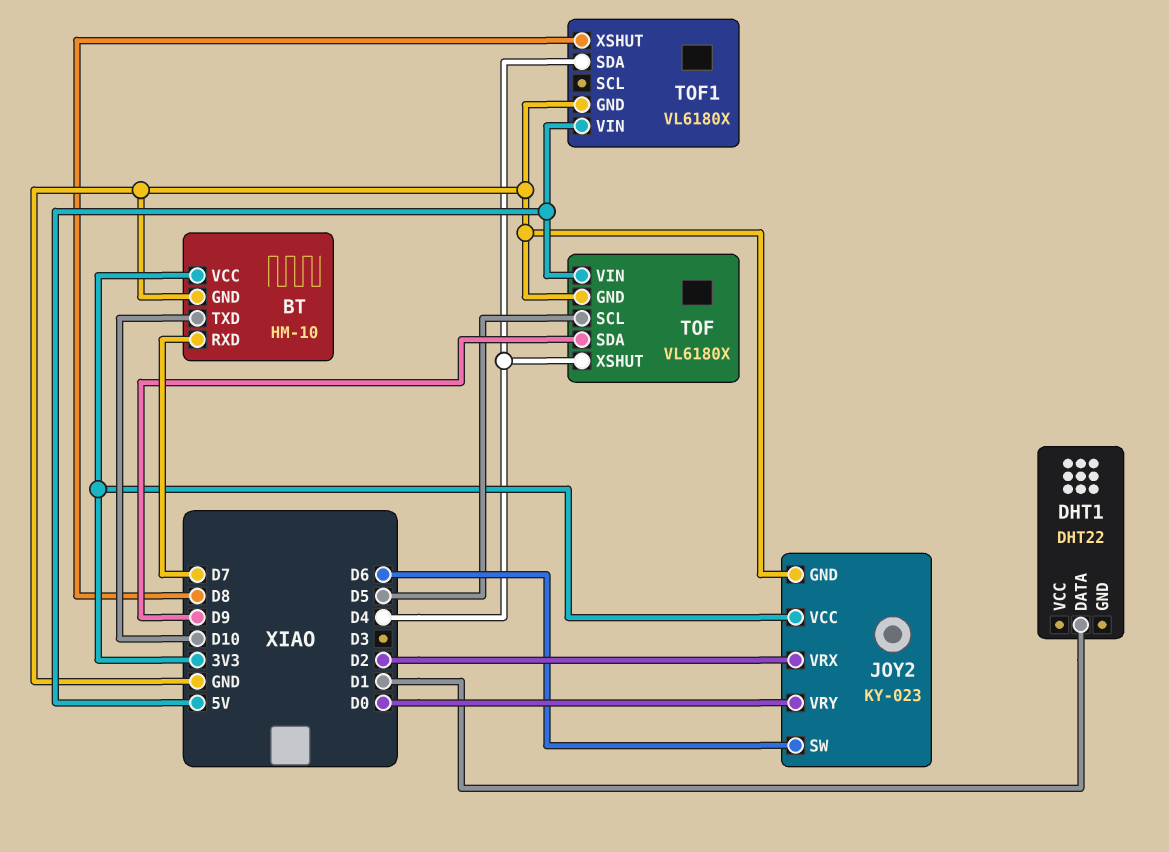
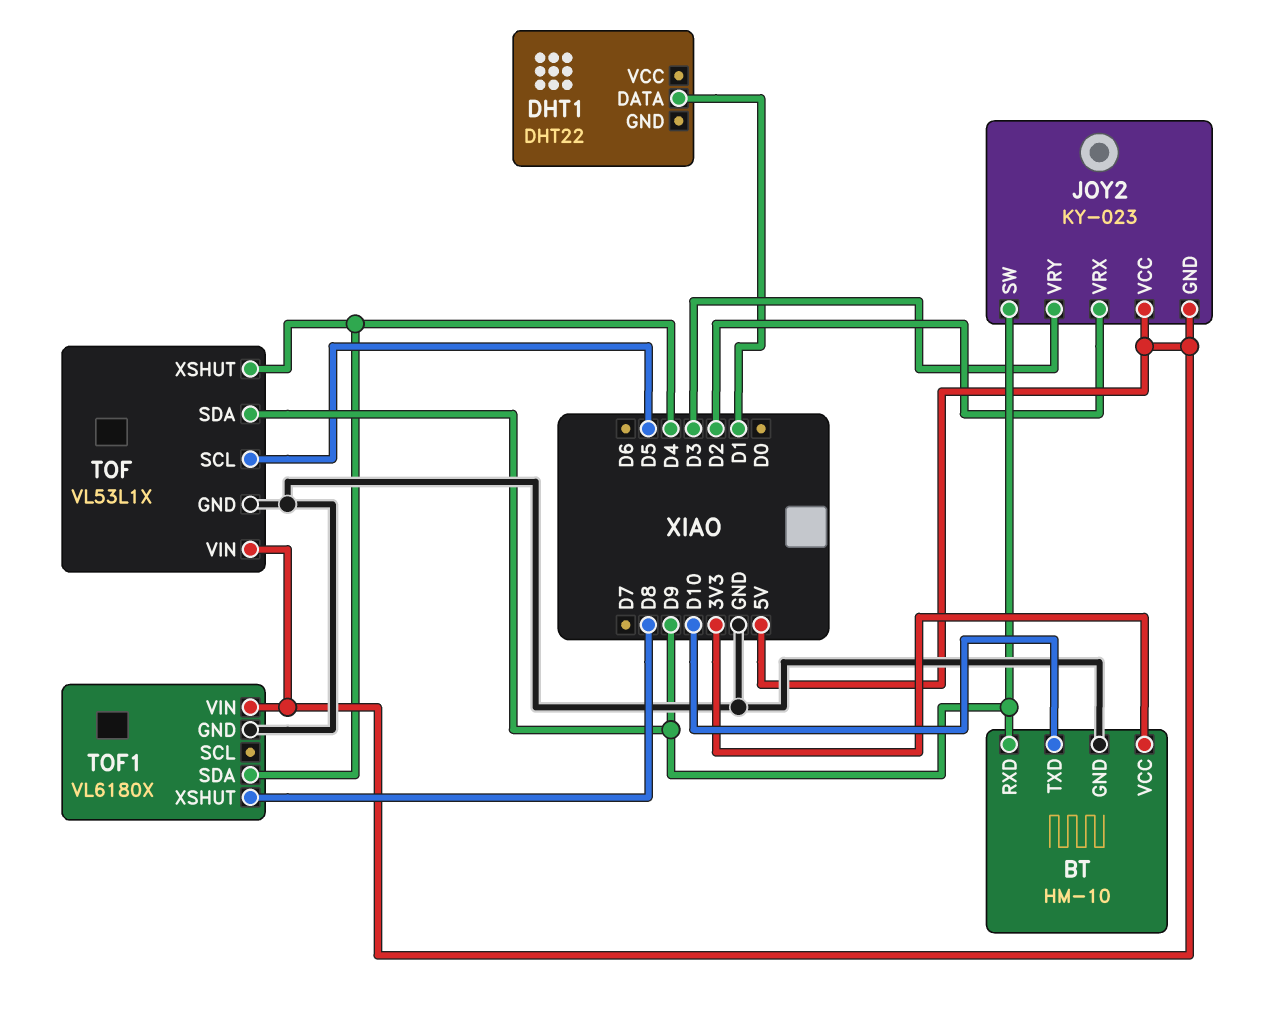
BT pin RXD: D7 -> D9
JOY2 pin GND: GND -> 5V
JOY2 pin SW: D6 -> D9
JOY2 pin VCC: 3V3 -> 5V
JOY2 pin VRY: D0 -> D3
TOF: VL6180X -> VL53L1X

